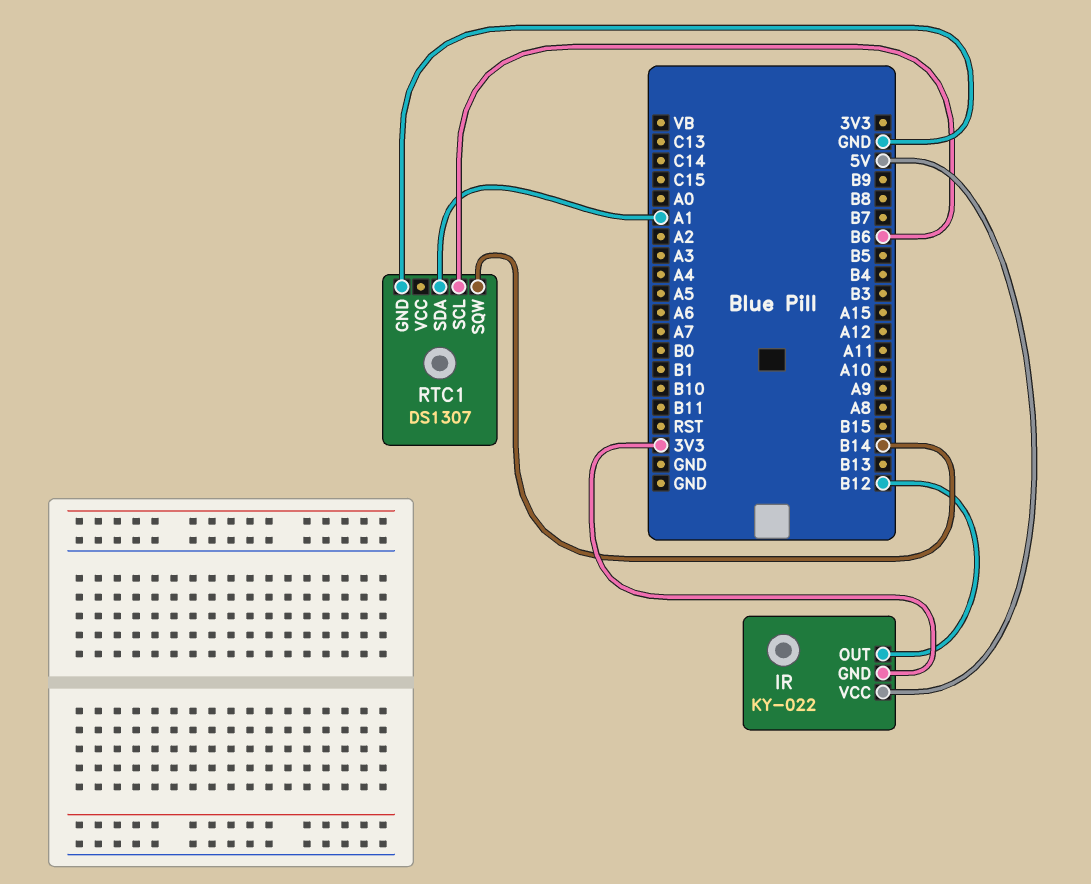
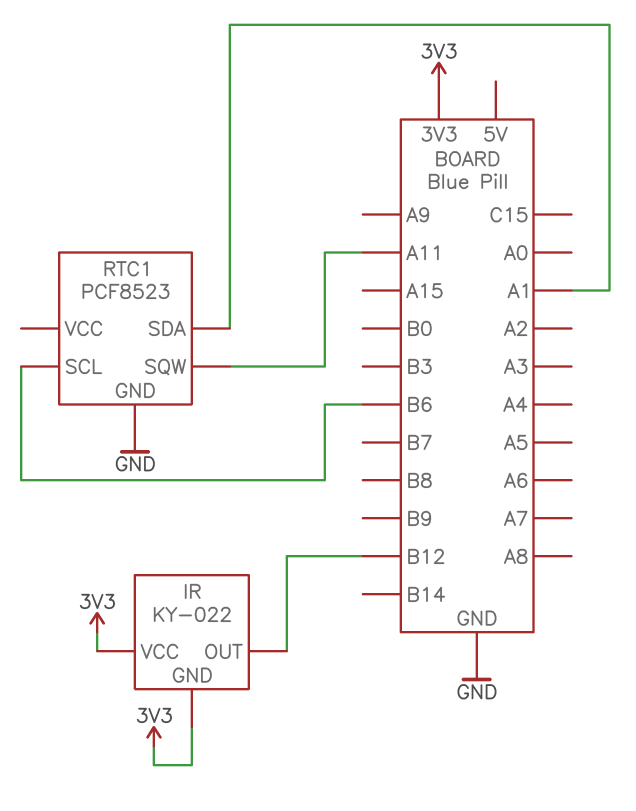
IR pin VCC: 5V -> 3V3
RTC1: DS1307 -> PCF8523
RTC1 pin SQW: B14 -> A11

